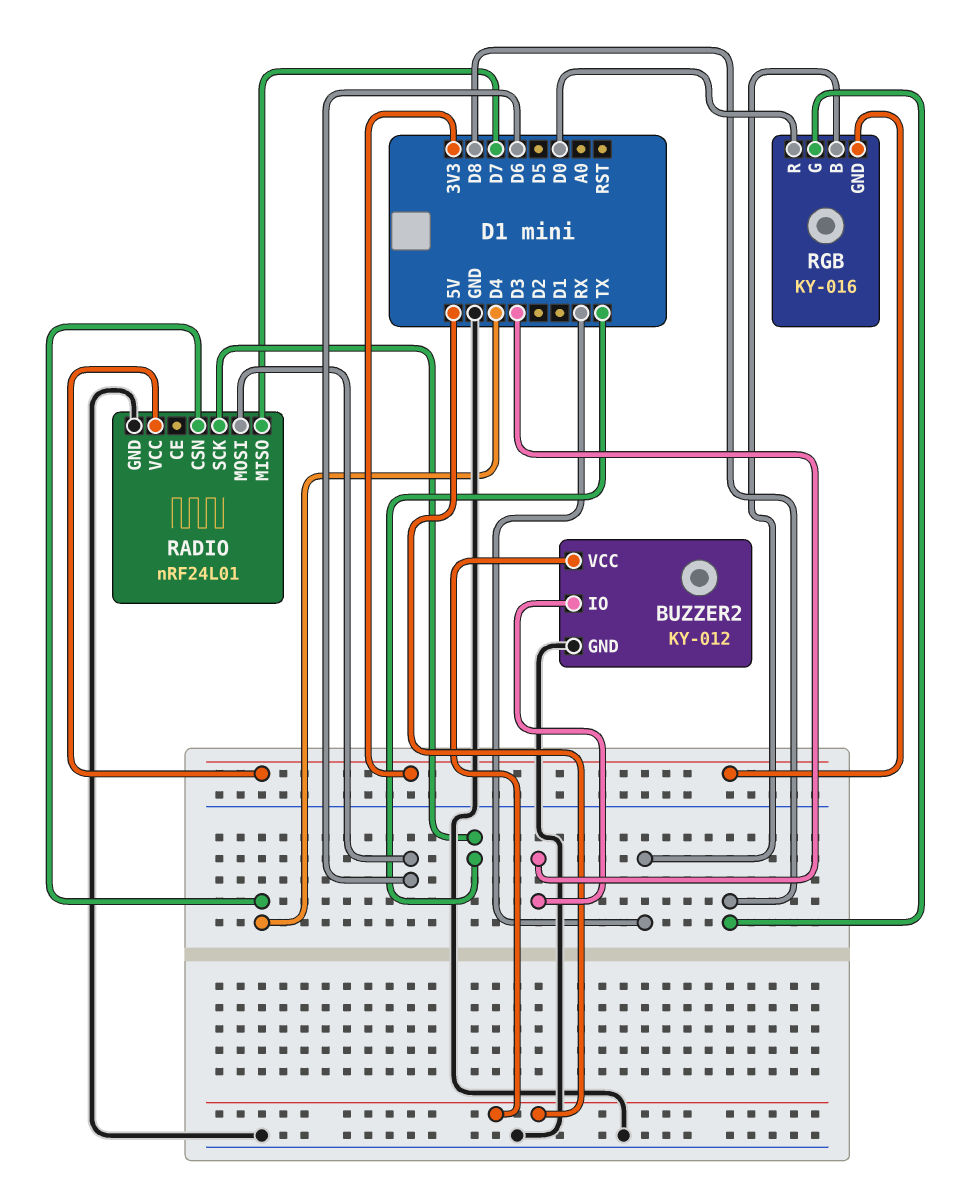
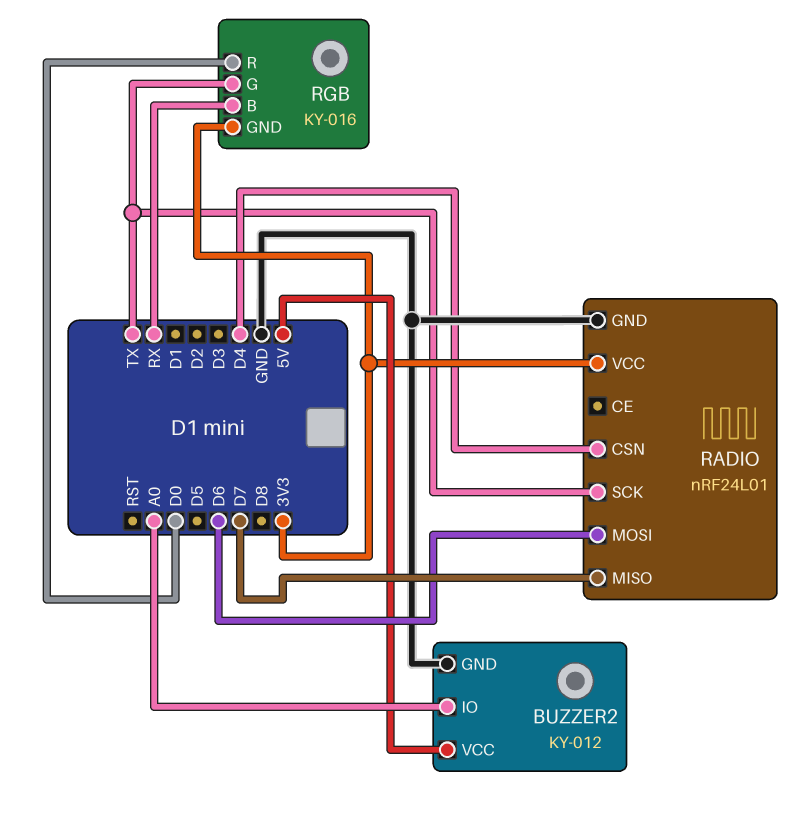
BUZZER2 pin IO: D3 -> A0
RGB pin G: D8 -> TX

